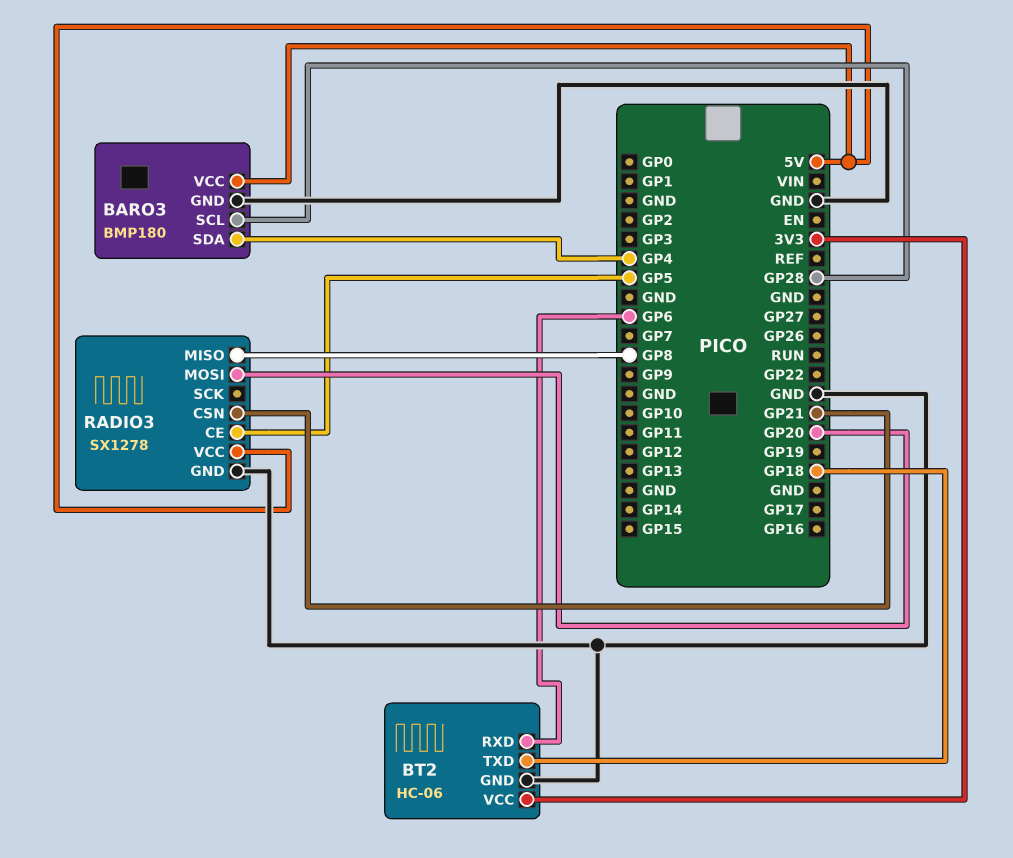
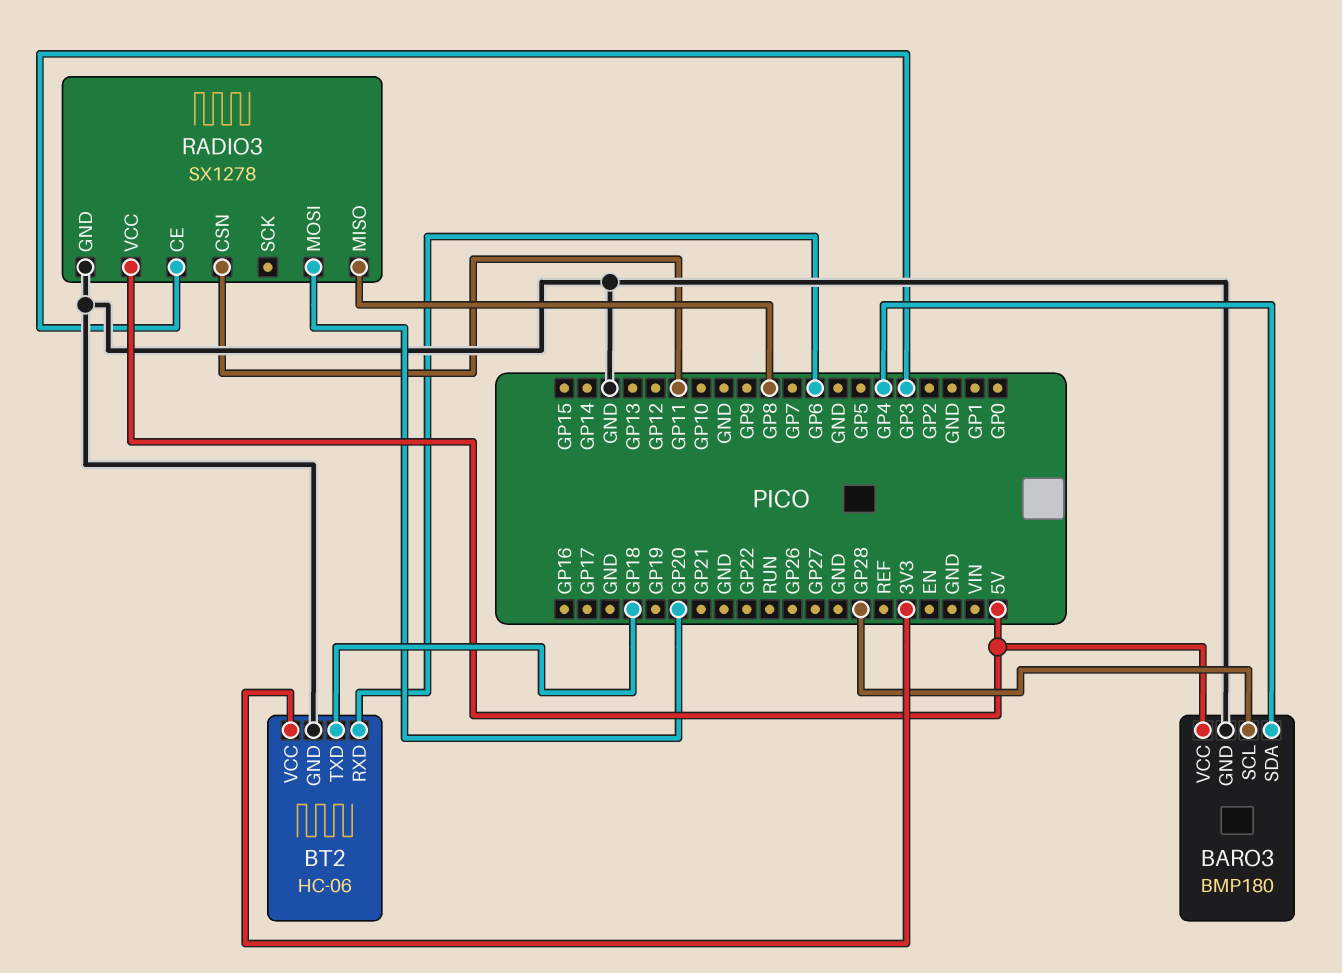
RADIO3 pin CE: GP5 -> GP3
RADIO3 pin CSN: GP21 -> GP11

